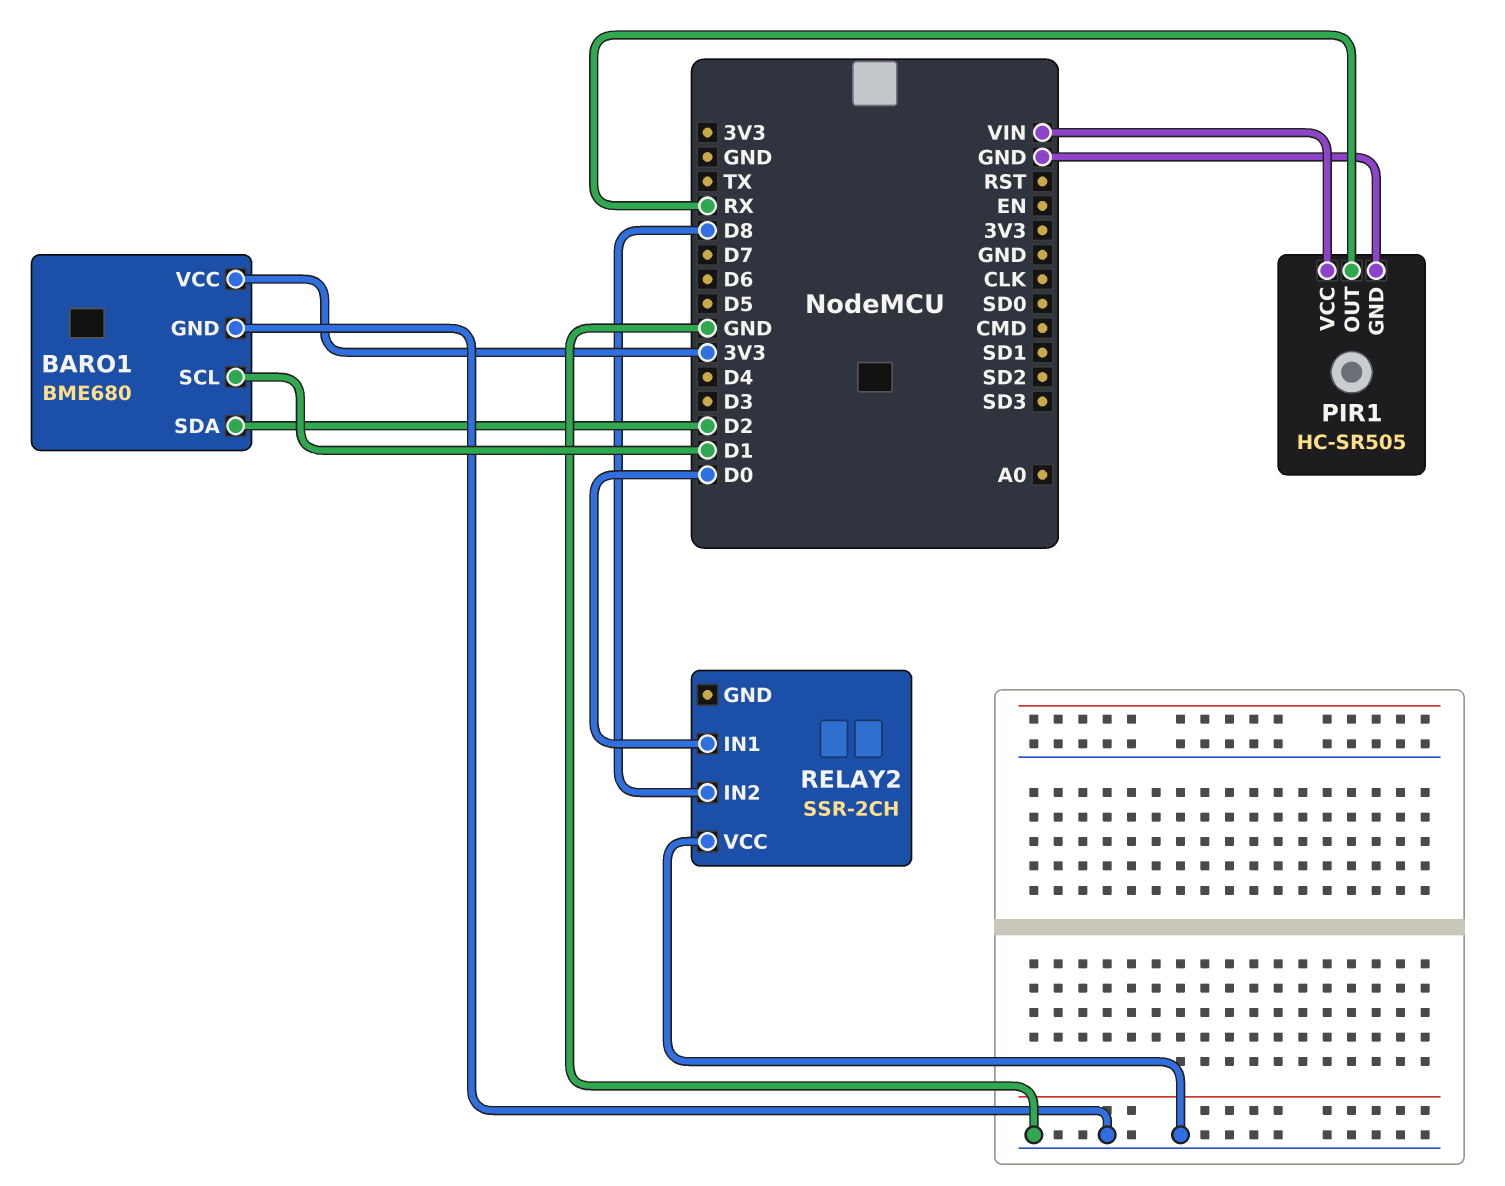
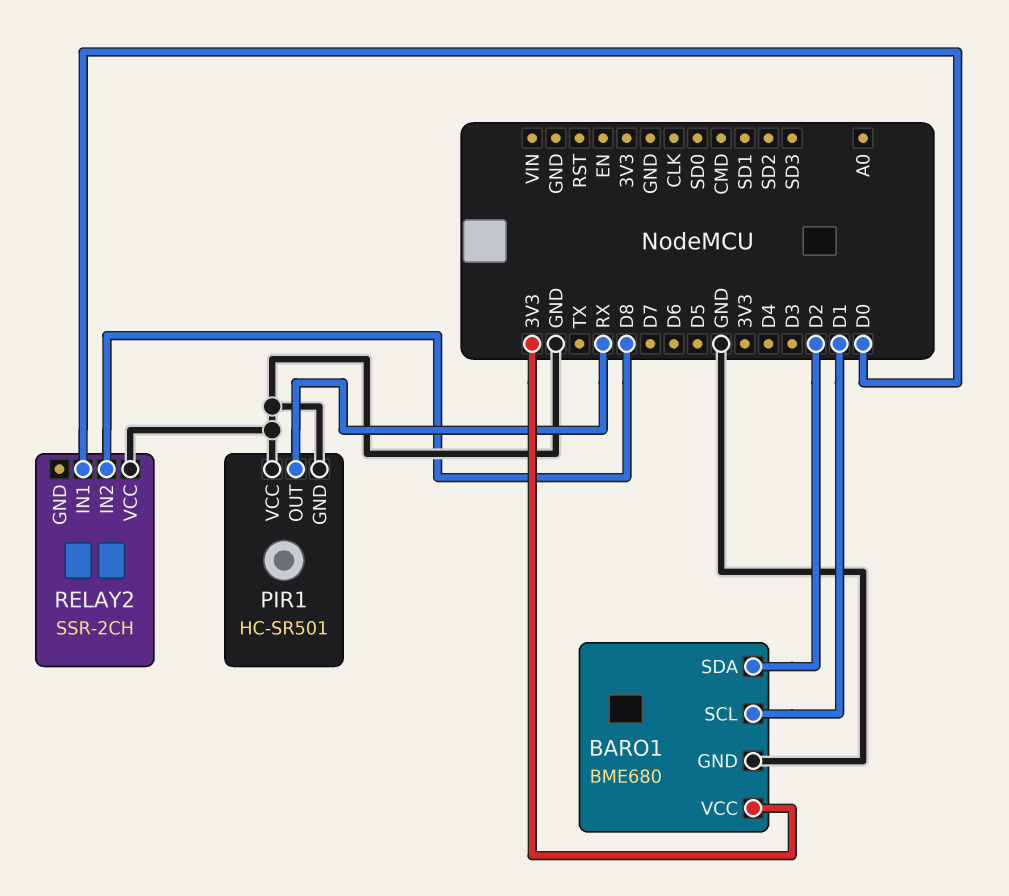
PIR1: HC-SR505 -> HC-SR501
PIR1 pin VCC: VIN -> GND

